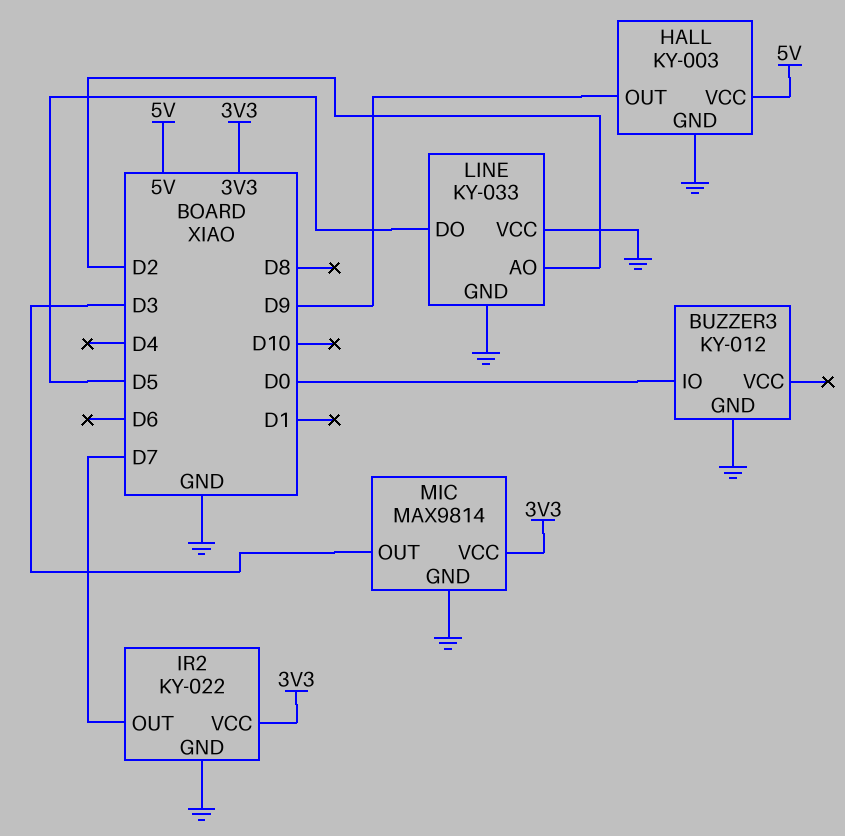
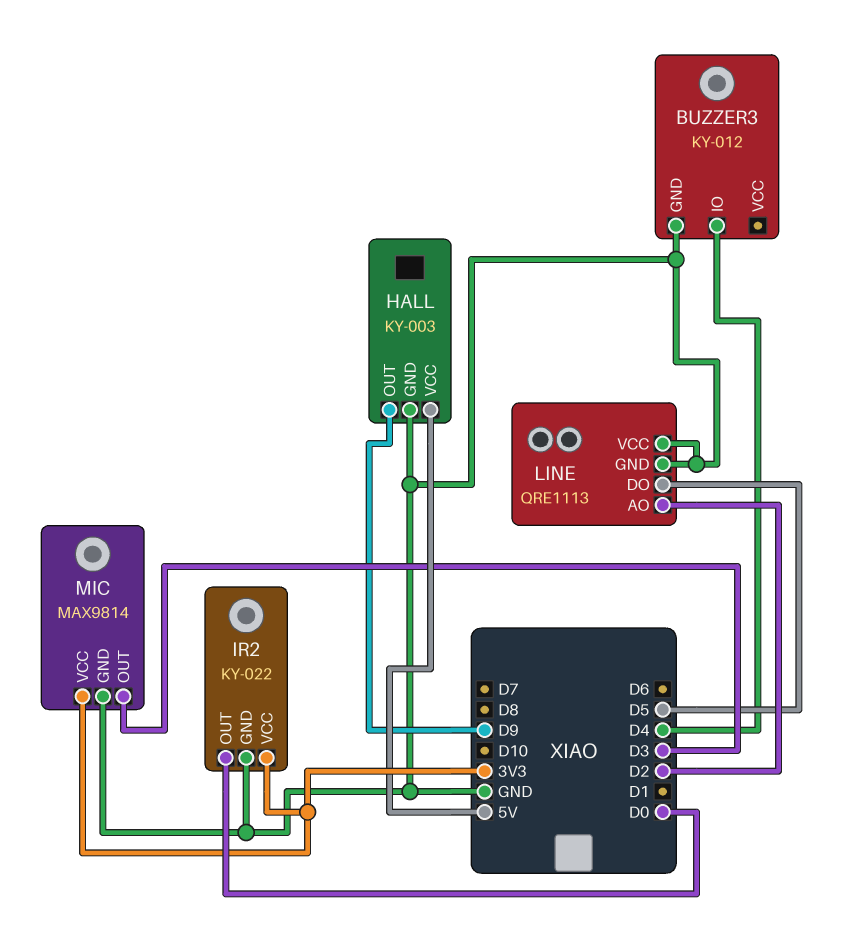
BUZZER3 pin IO: D0 -> D4
IR2 pin OUT: D7 -> D0
LINE: KY-033 -> QRE1113

